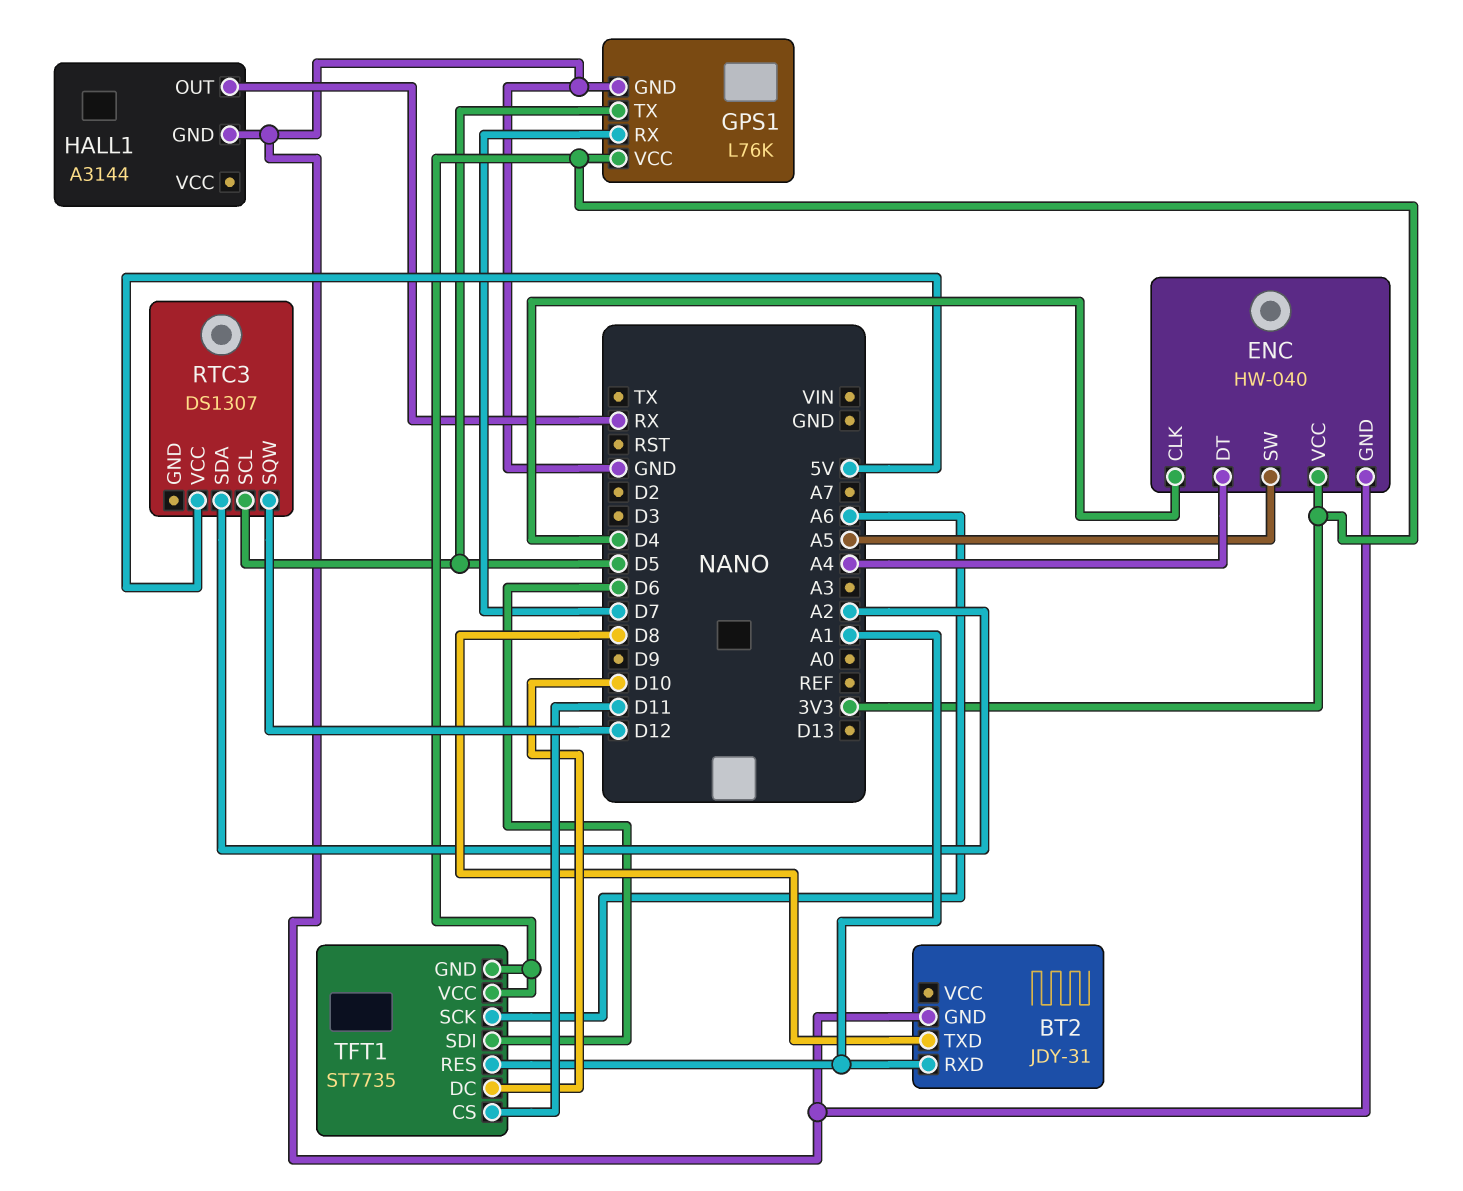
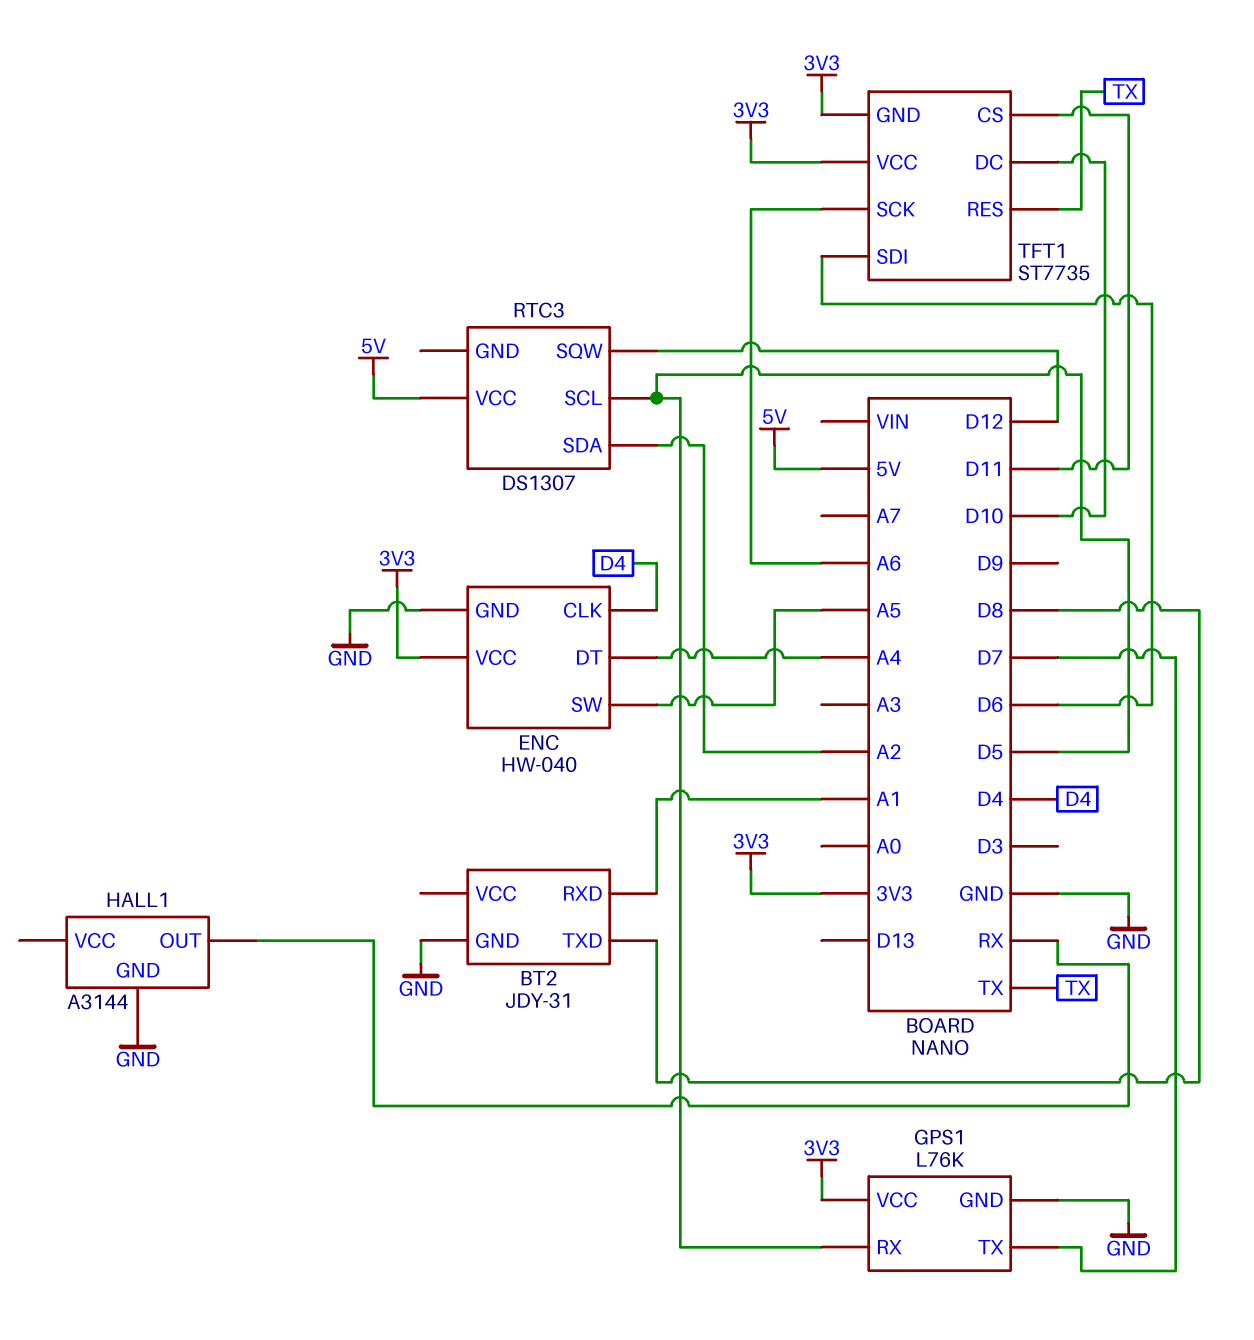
GPS1 pin RX: D7 -> D5
GPS1 pin TX: D5 -> D7
TFT1 pin RES: A1 -> TX

